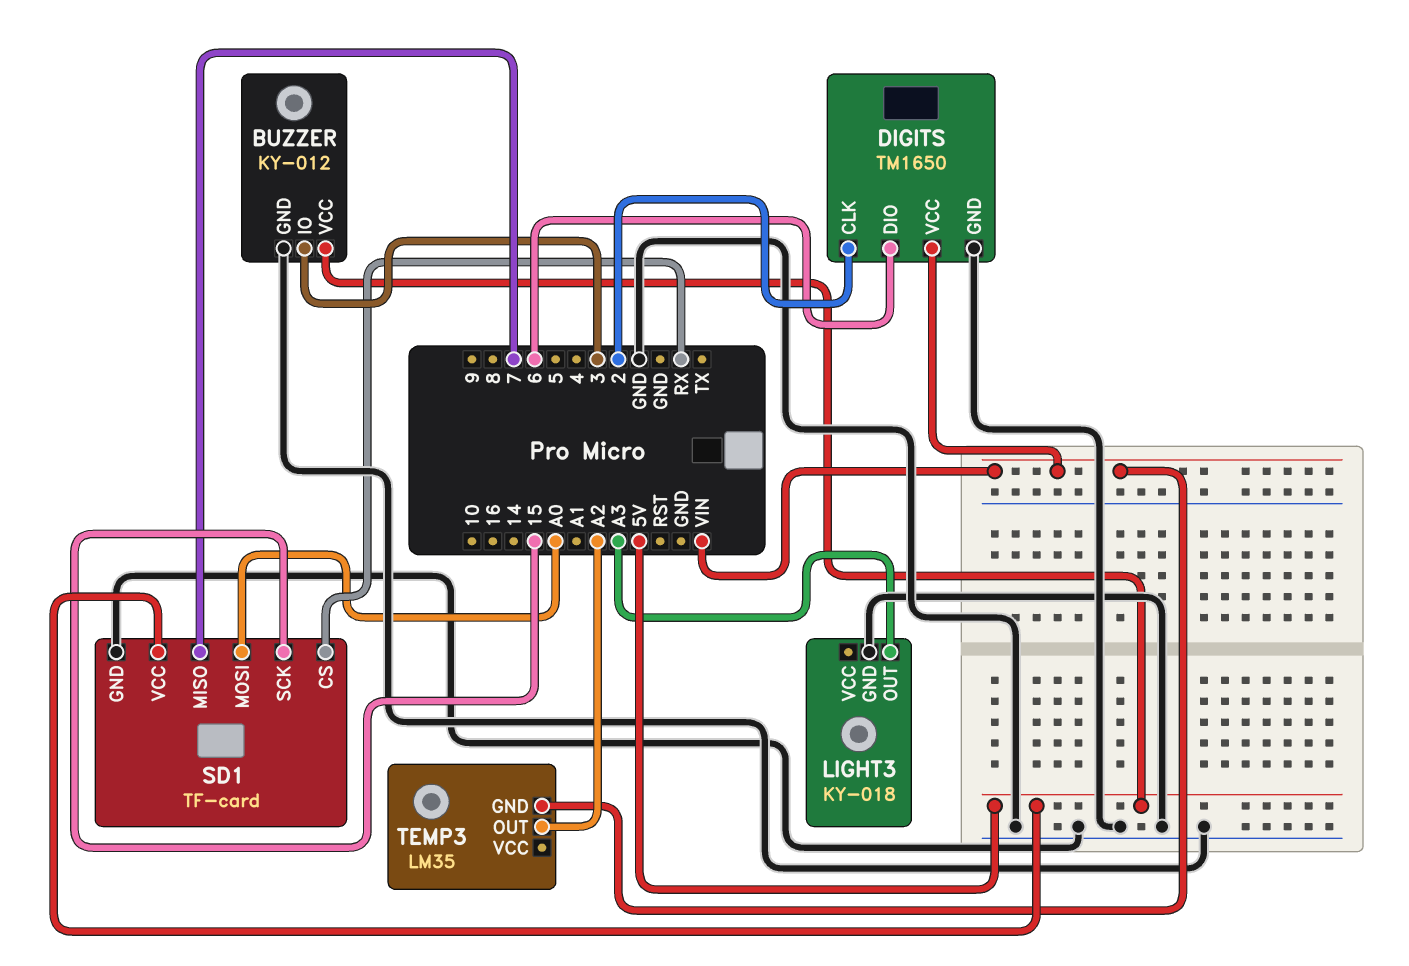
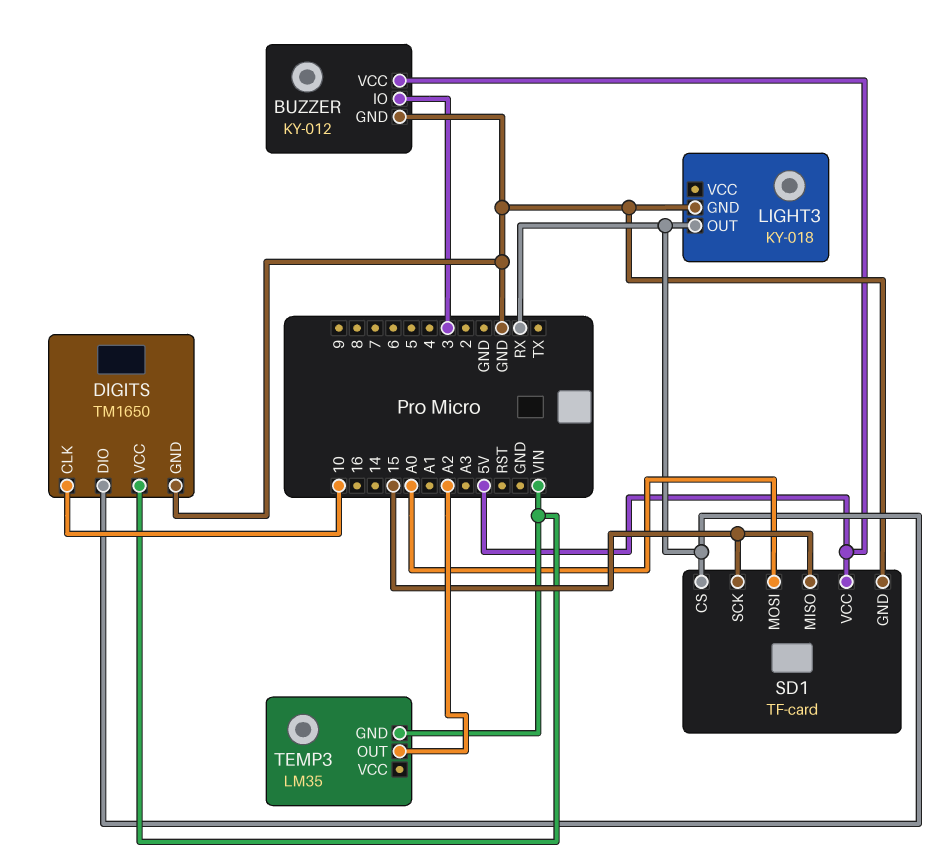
DIGITS pin CLK: 2 -> 10
DIGITS pin DIO: 6 -> RX
LIGHT3 pin OUT: A3 -> RX
SD1 pin MISO: 7 -> 15

